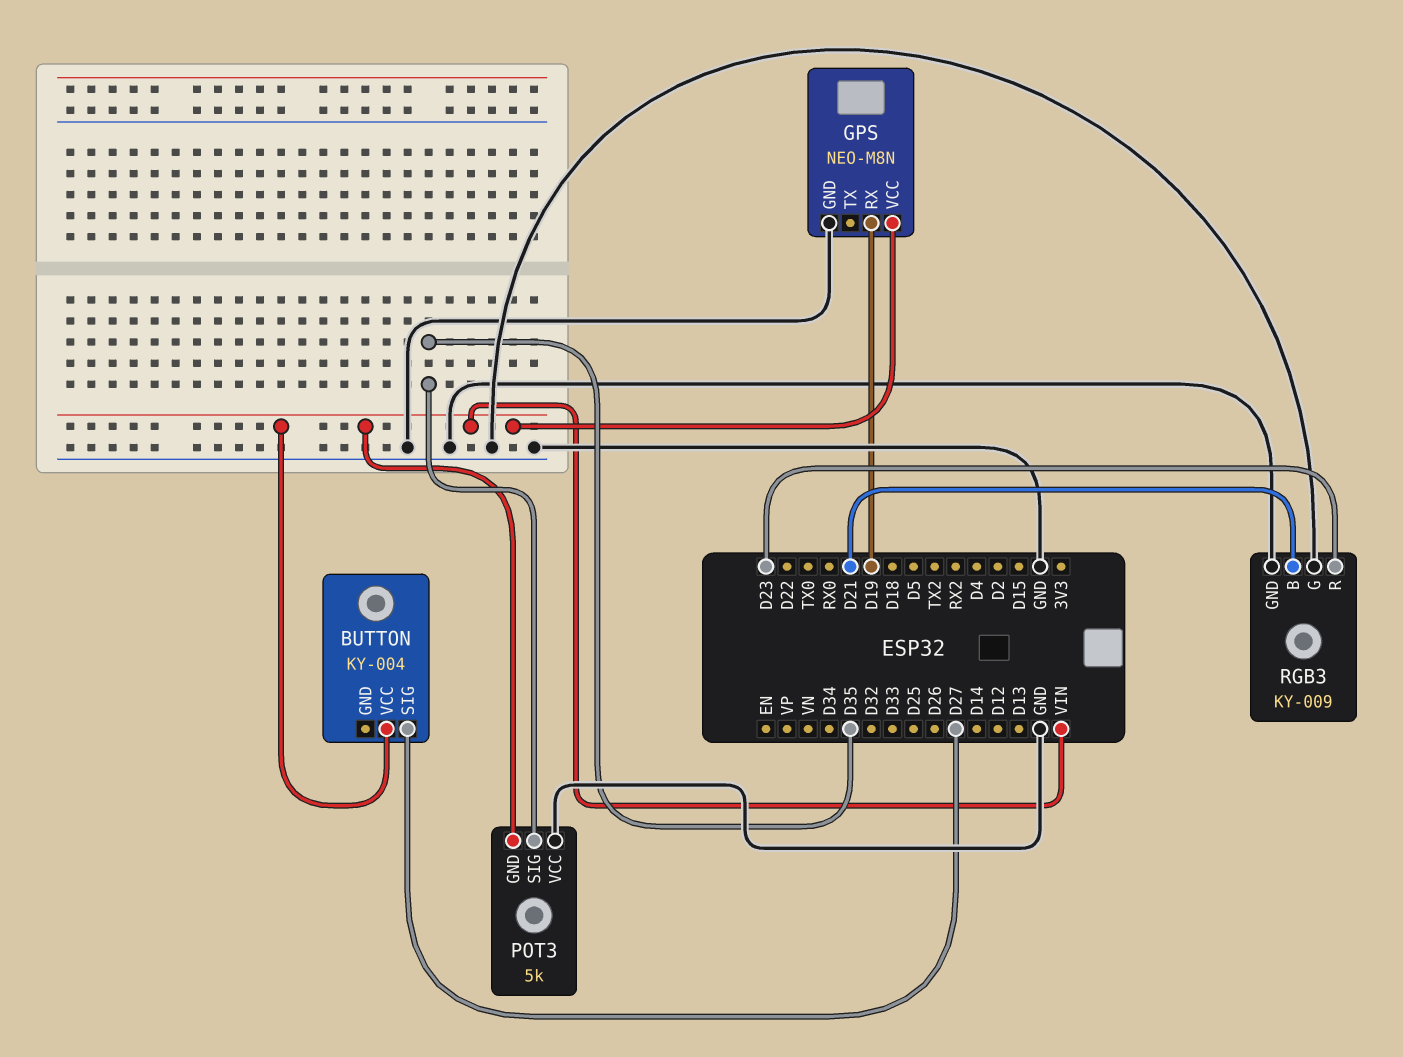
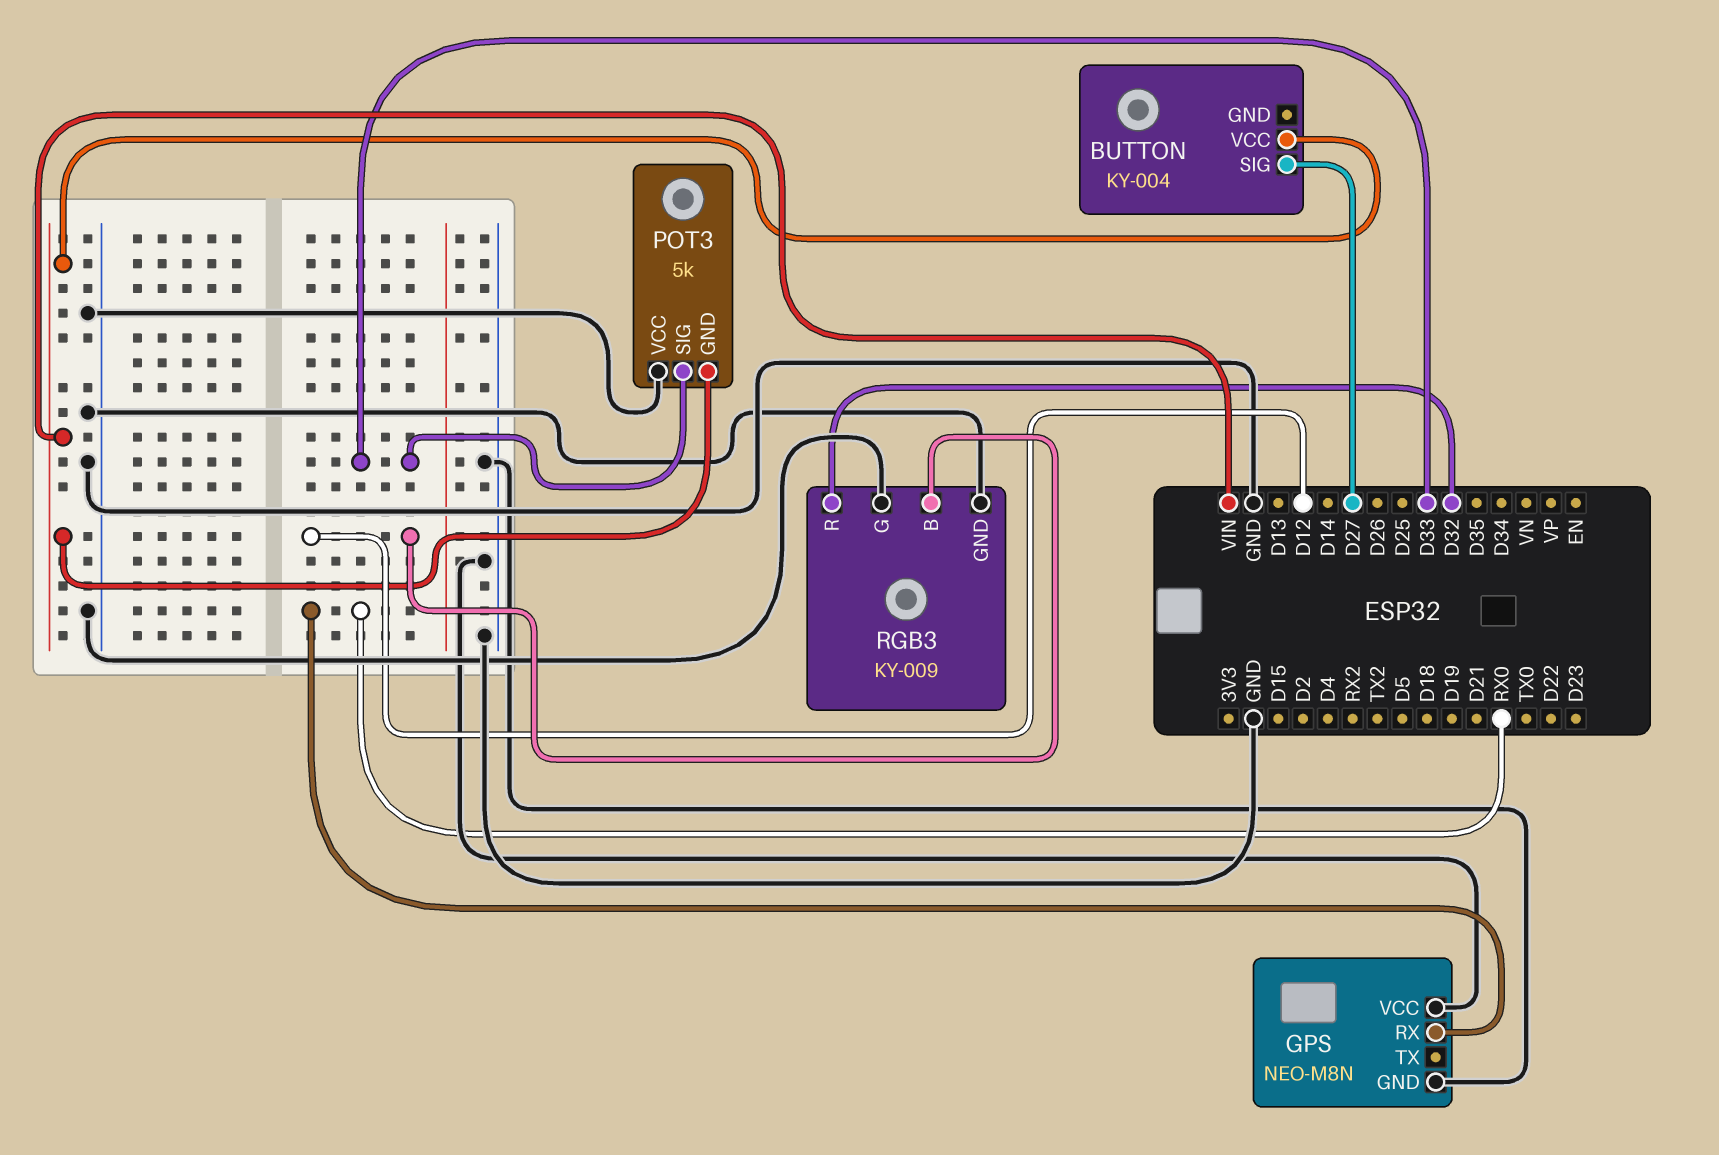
GPS pin RX: D19 -> RX0
GPS pin VCC: VIN -> GND
POT3 pin SIG: D35 -> D33
RGB3 pin B: D21 -> D12
RGB3 pin R: D23 -> D32

